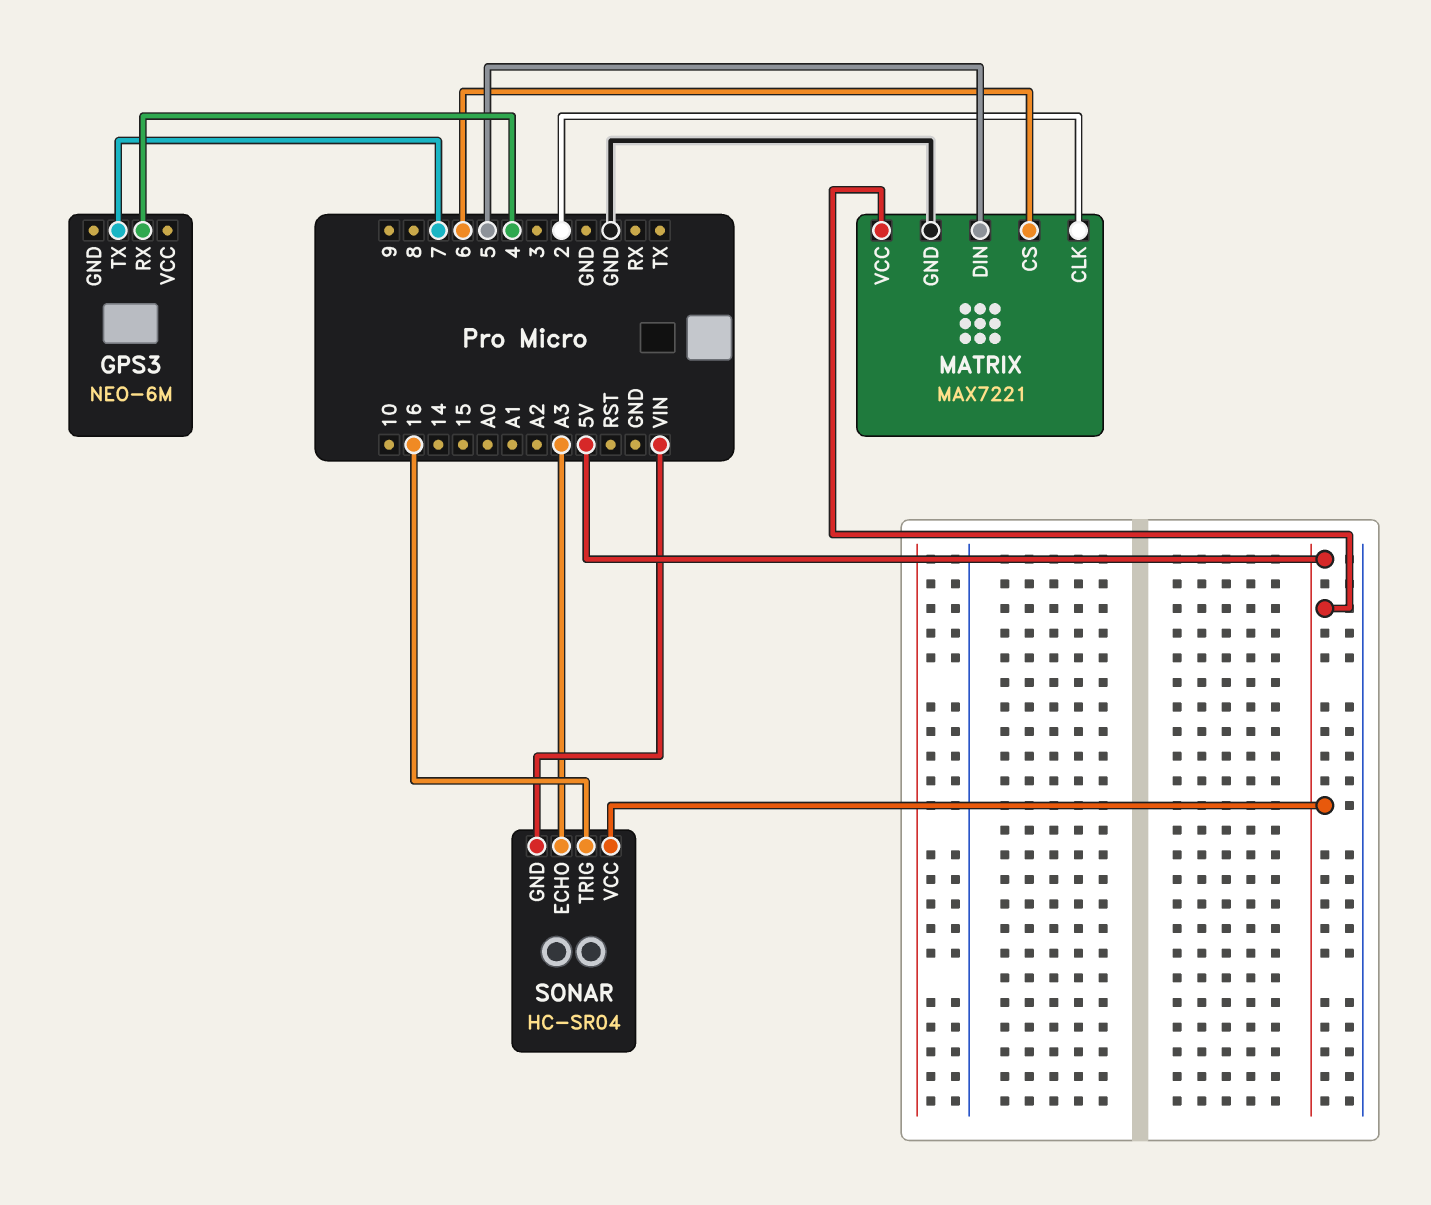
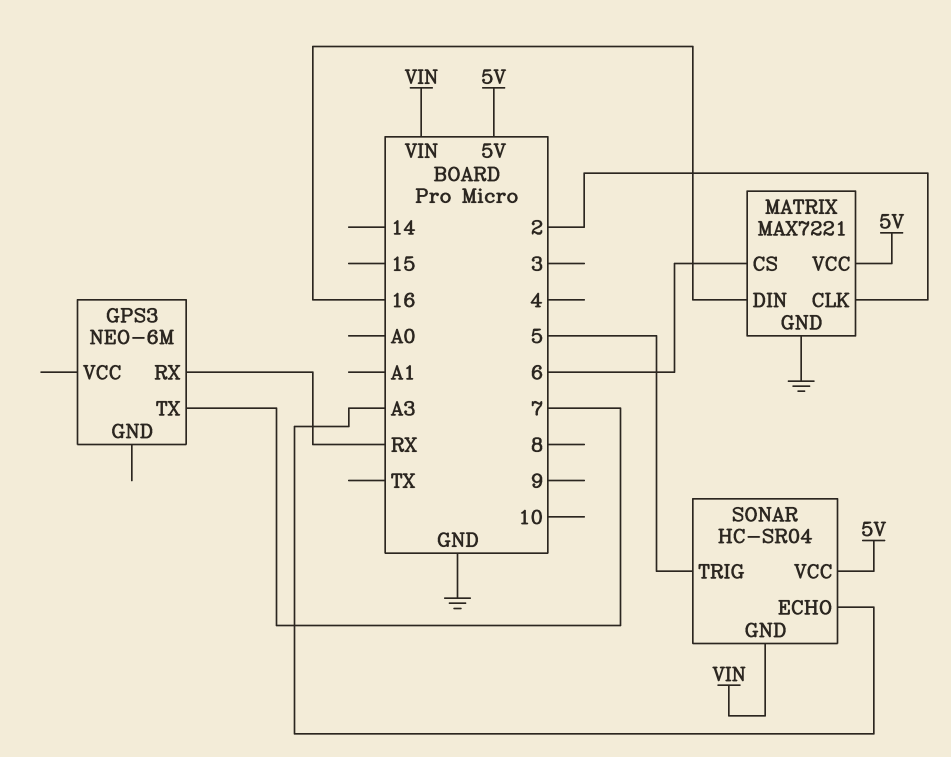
GPS3 pin RX: 4 -> RX
MATRIX pin DIN: 5 -> 16
SONAR pin TRIG: 16 -> 5

